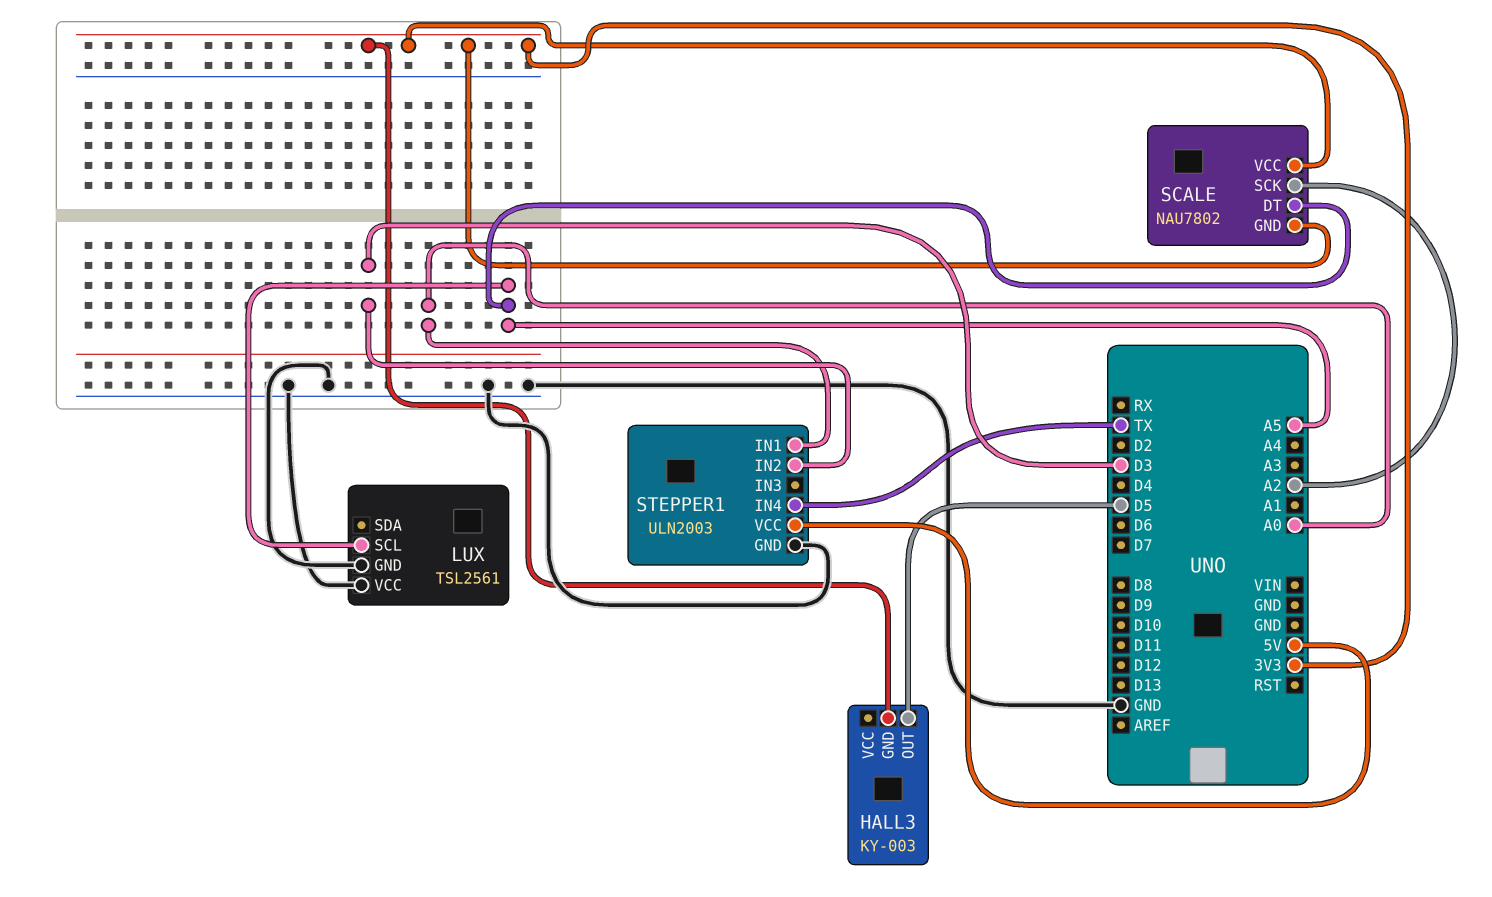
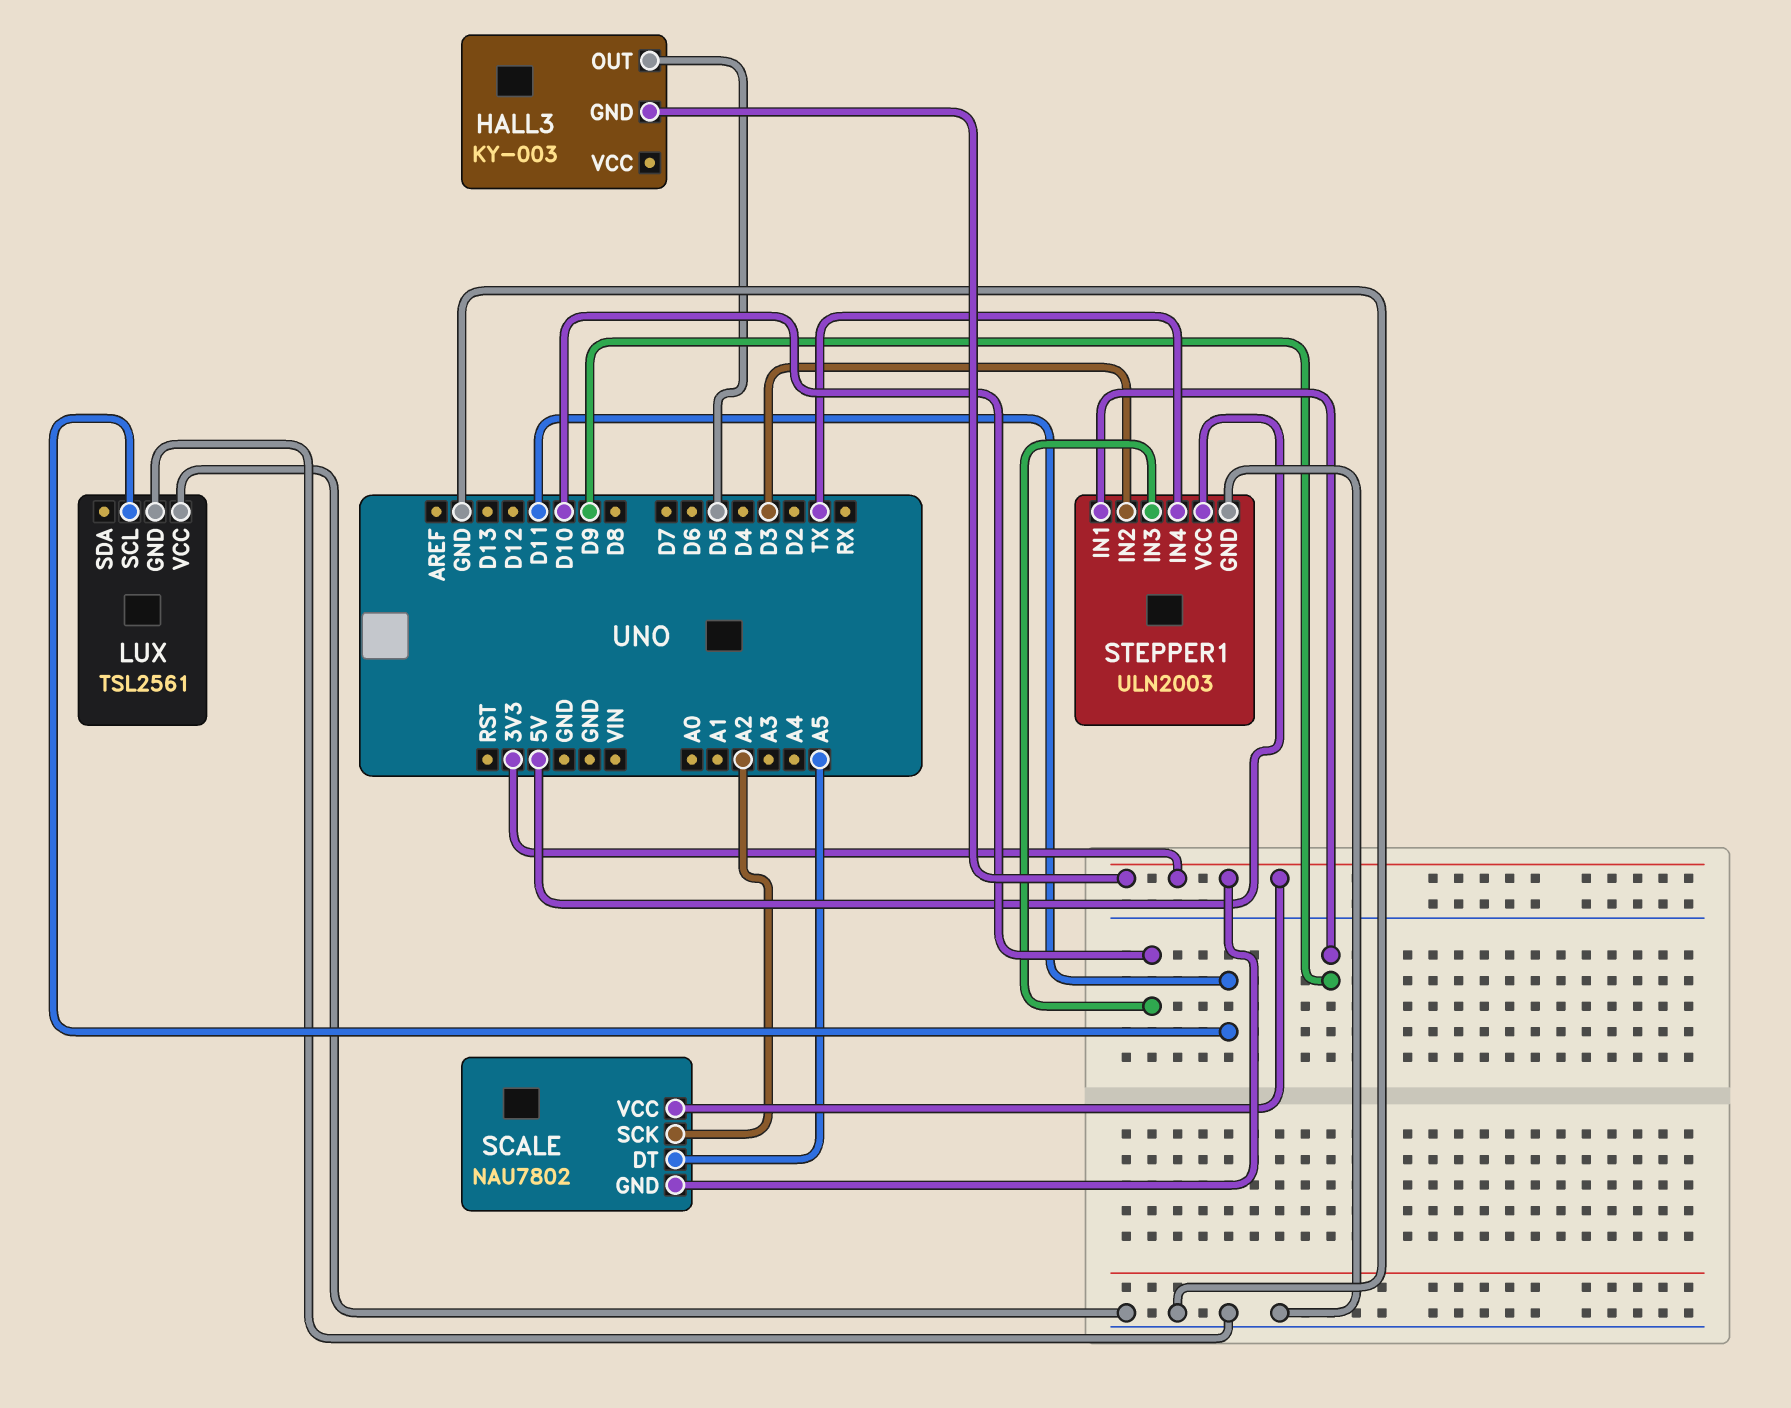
LUX pin SCL: A5 -> D11
STEPPER1 pin IN1: A0 -> D9
STEPPER1 pin IN3: none -> D10

